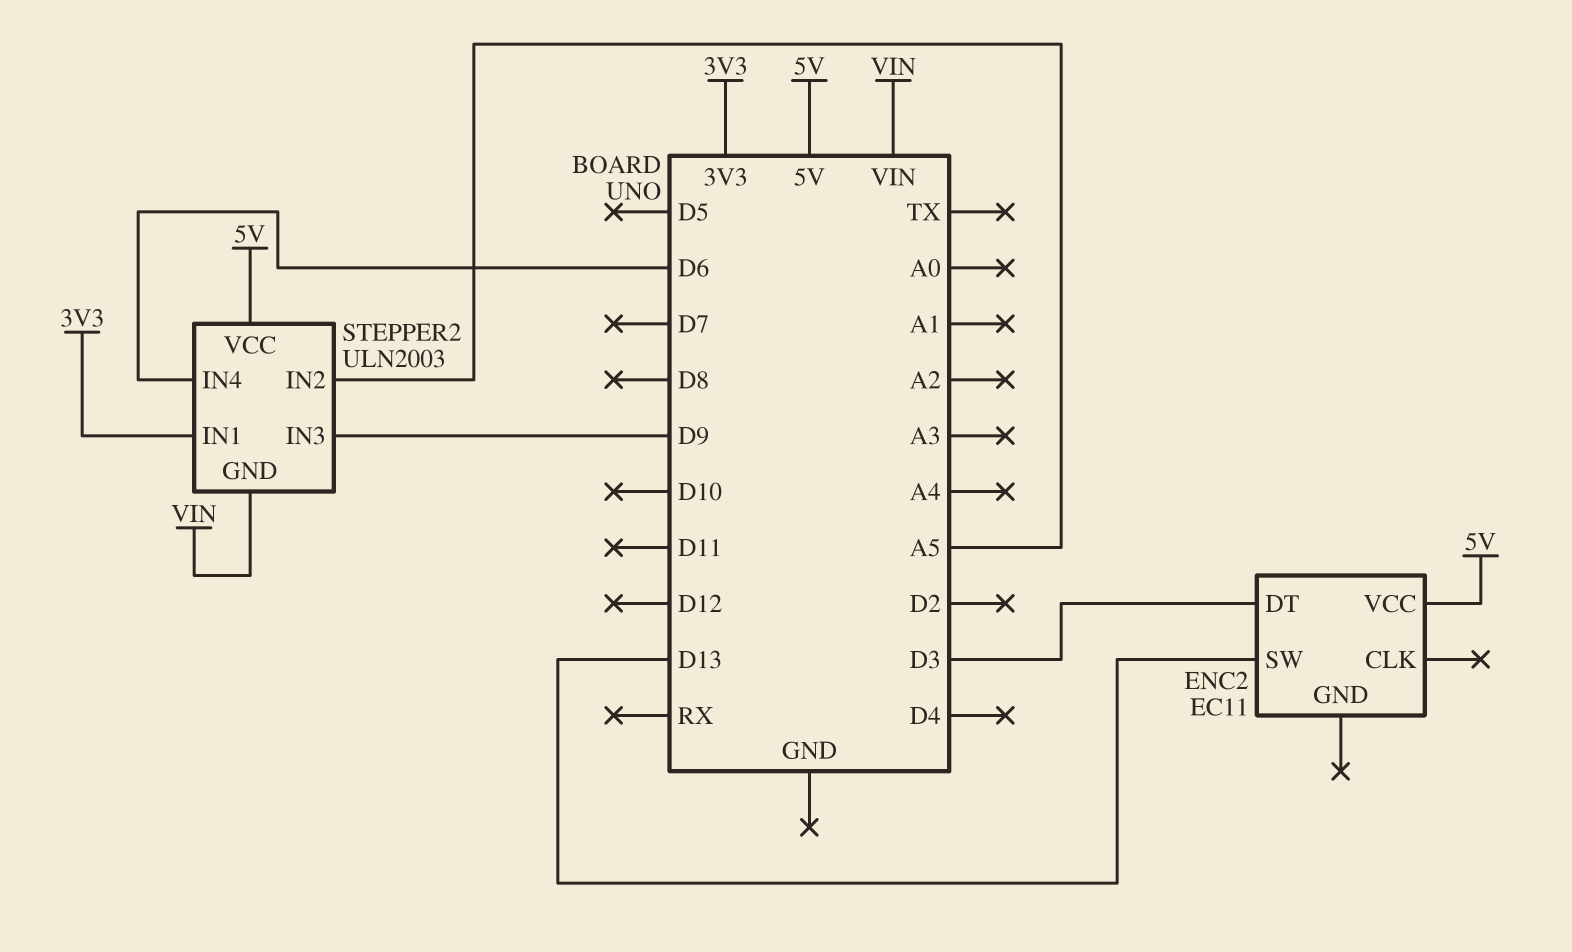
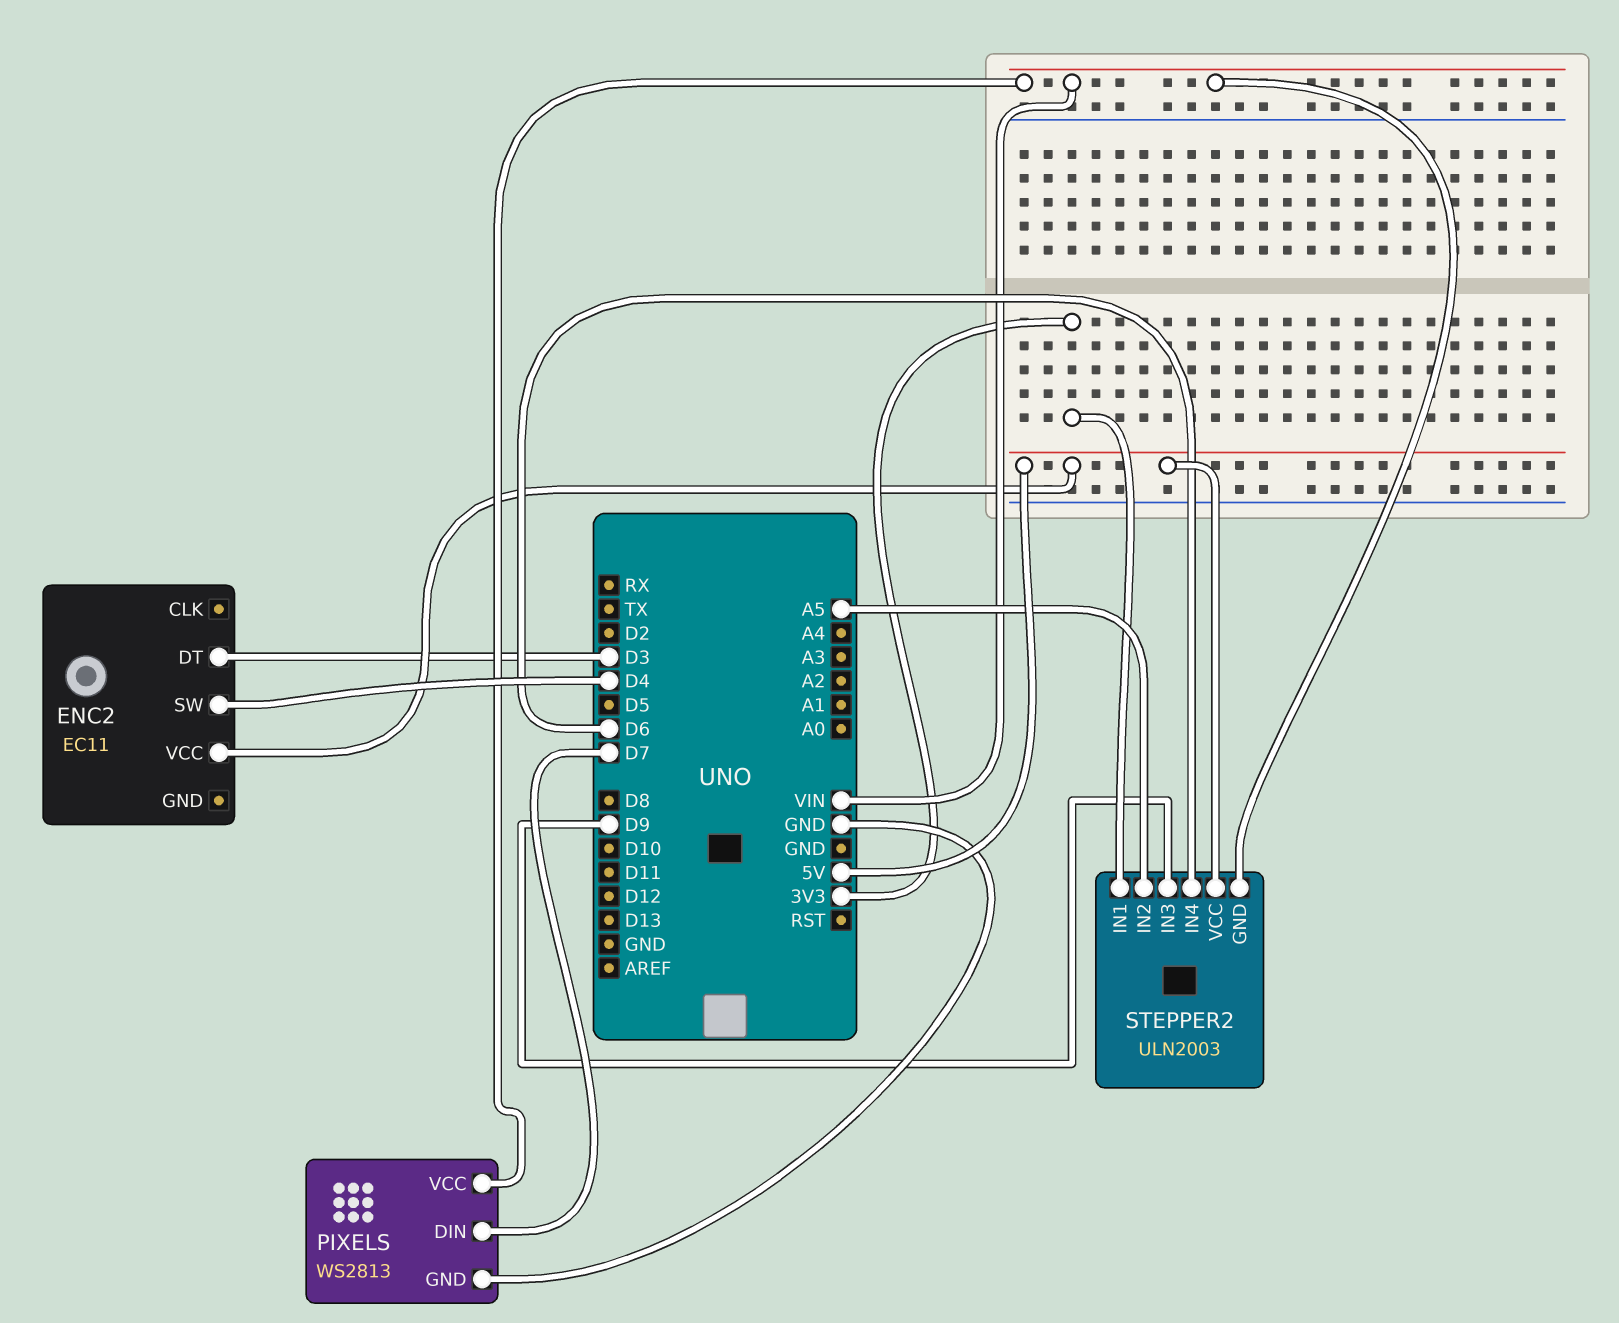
ENC2 pin SW: D13 -> D4
PIXELS: none -> WS2813
PIXELS pin DIN: none -> D7
PIXELS pin GND: none -> GND
PIXELS pin VCC: none -> VIN

